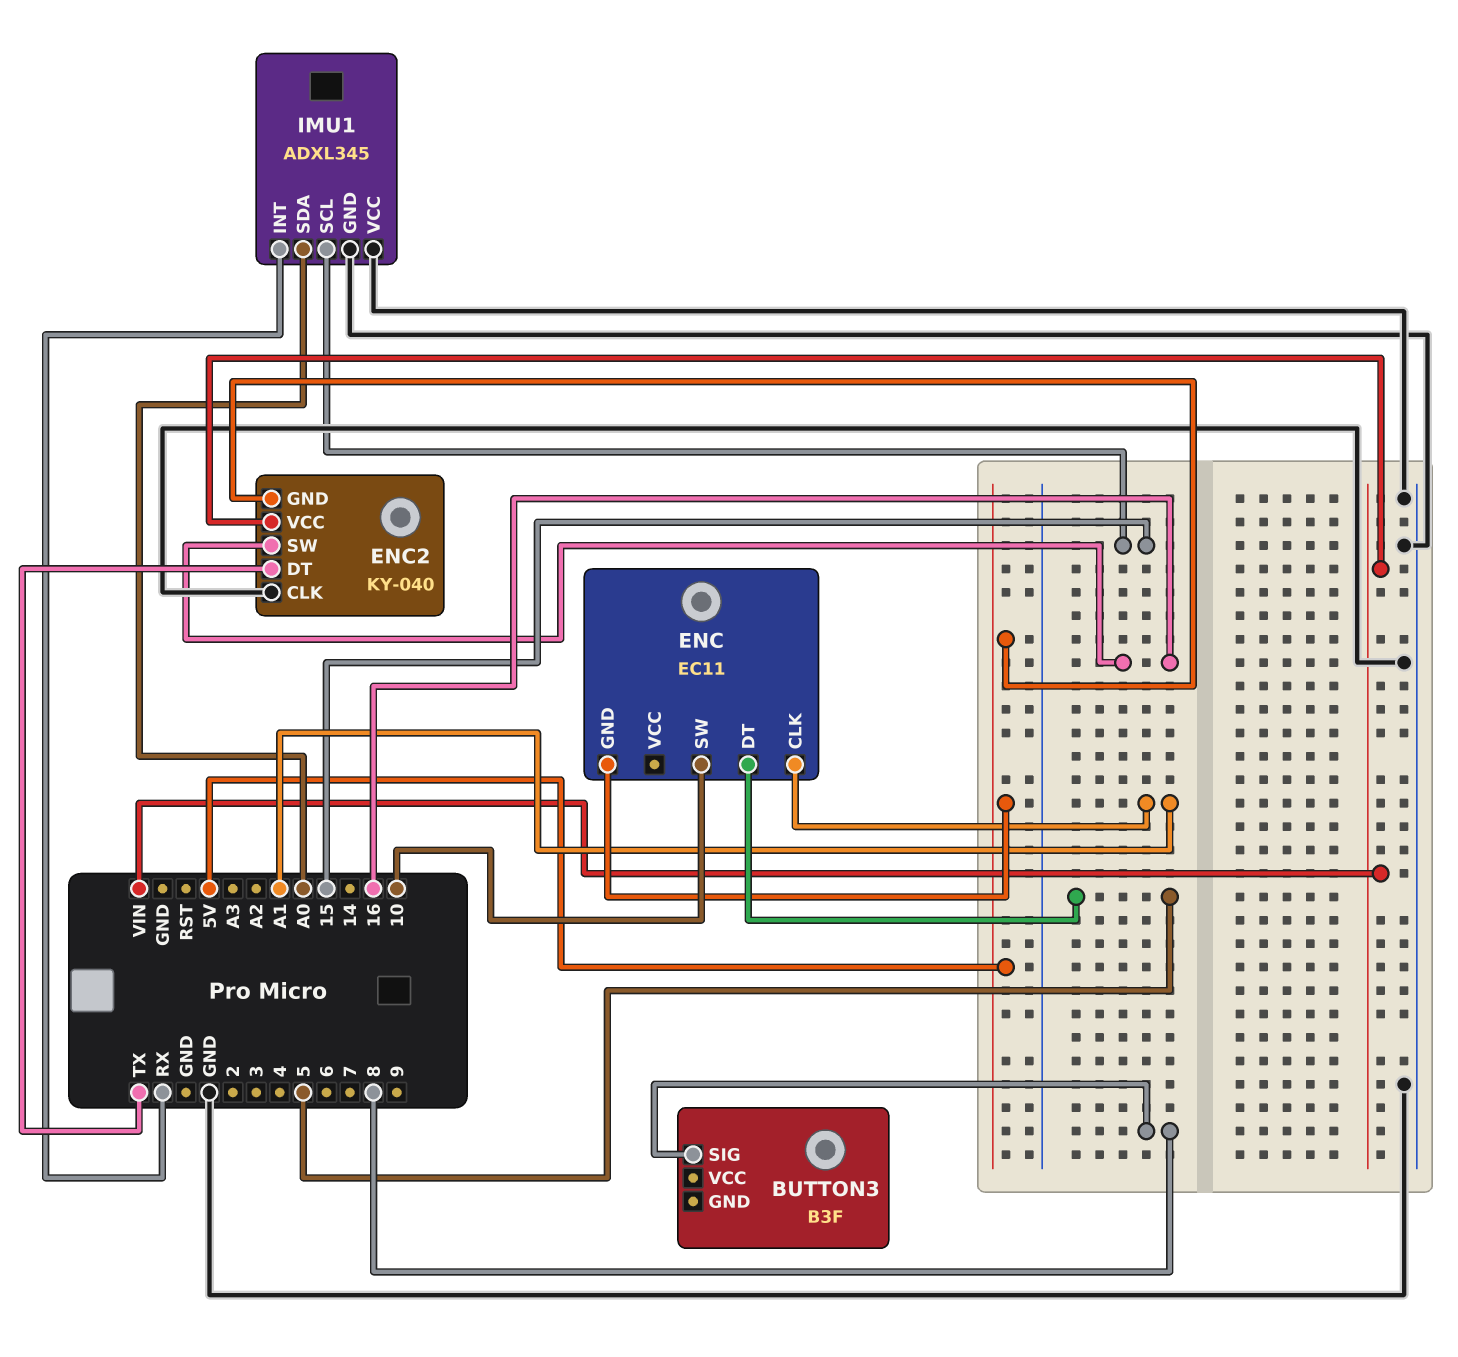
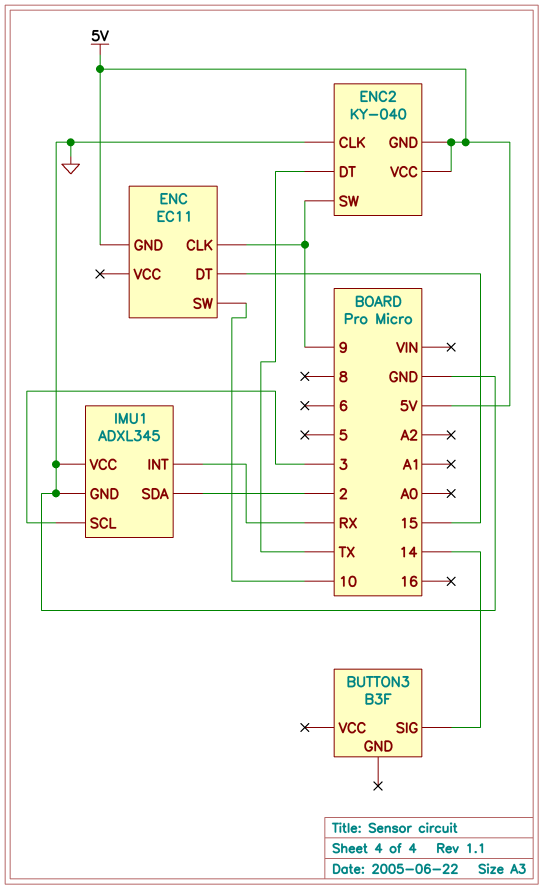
BUTTON3 pin SIG: 8 -> 14
ENC pin CLK: A1 -> 9
ENC pin DT: 5 -> 15
ENC2 pin SW: 16 -> 9
ENC2 pin VCC: VIN -> 5V
IMU1 pin SCL: 15 -> 3
IMU1 pin SDA: A0 -> 2

